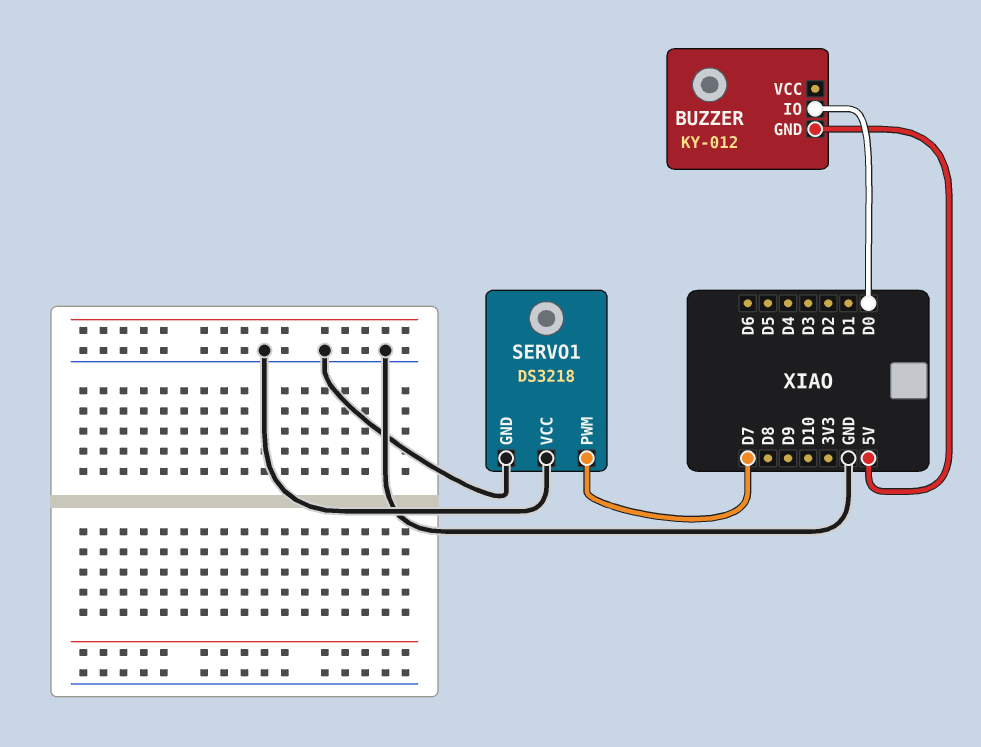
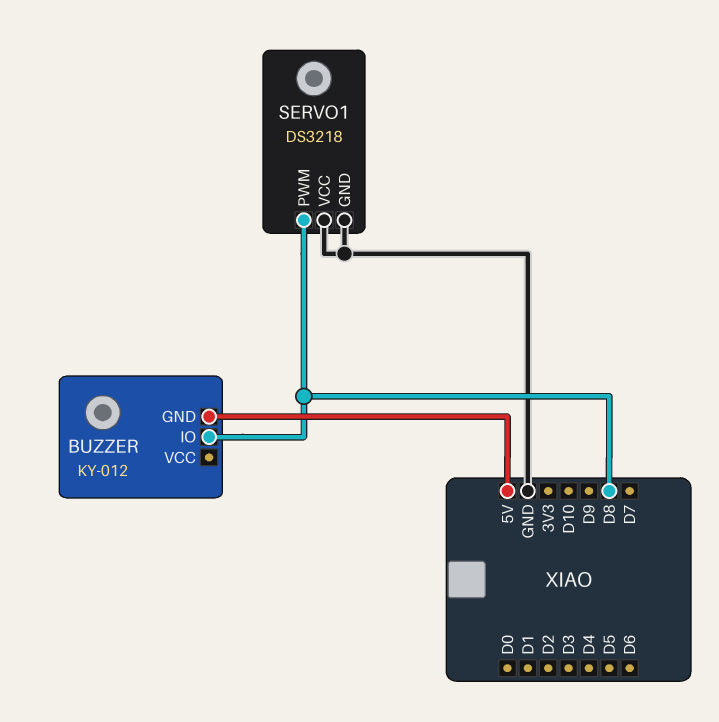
BUZZER pin IO: D0 -> D8
SERVO1 pin PWM: D7 -> D8

